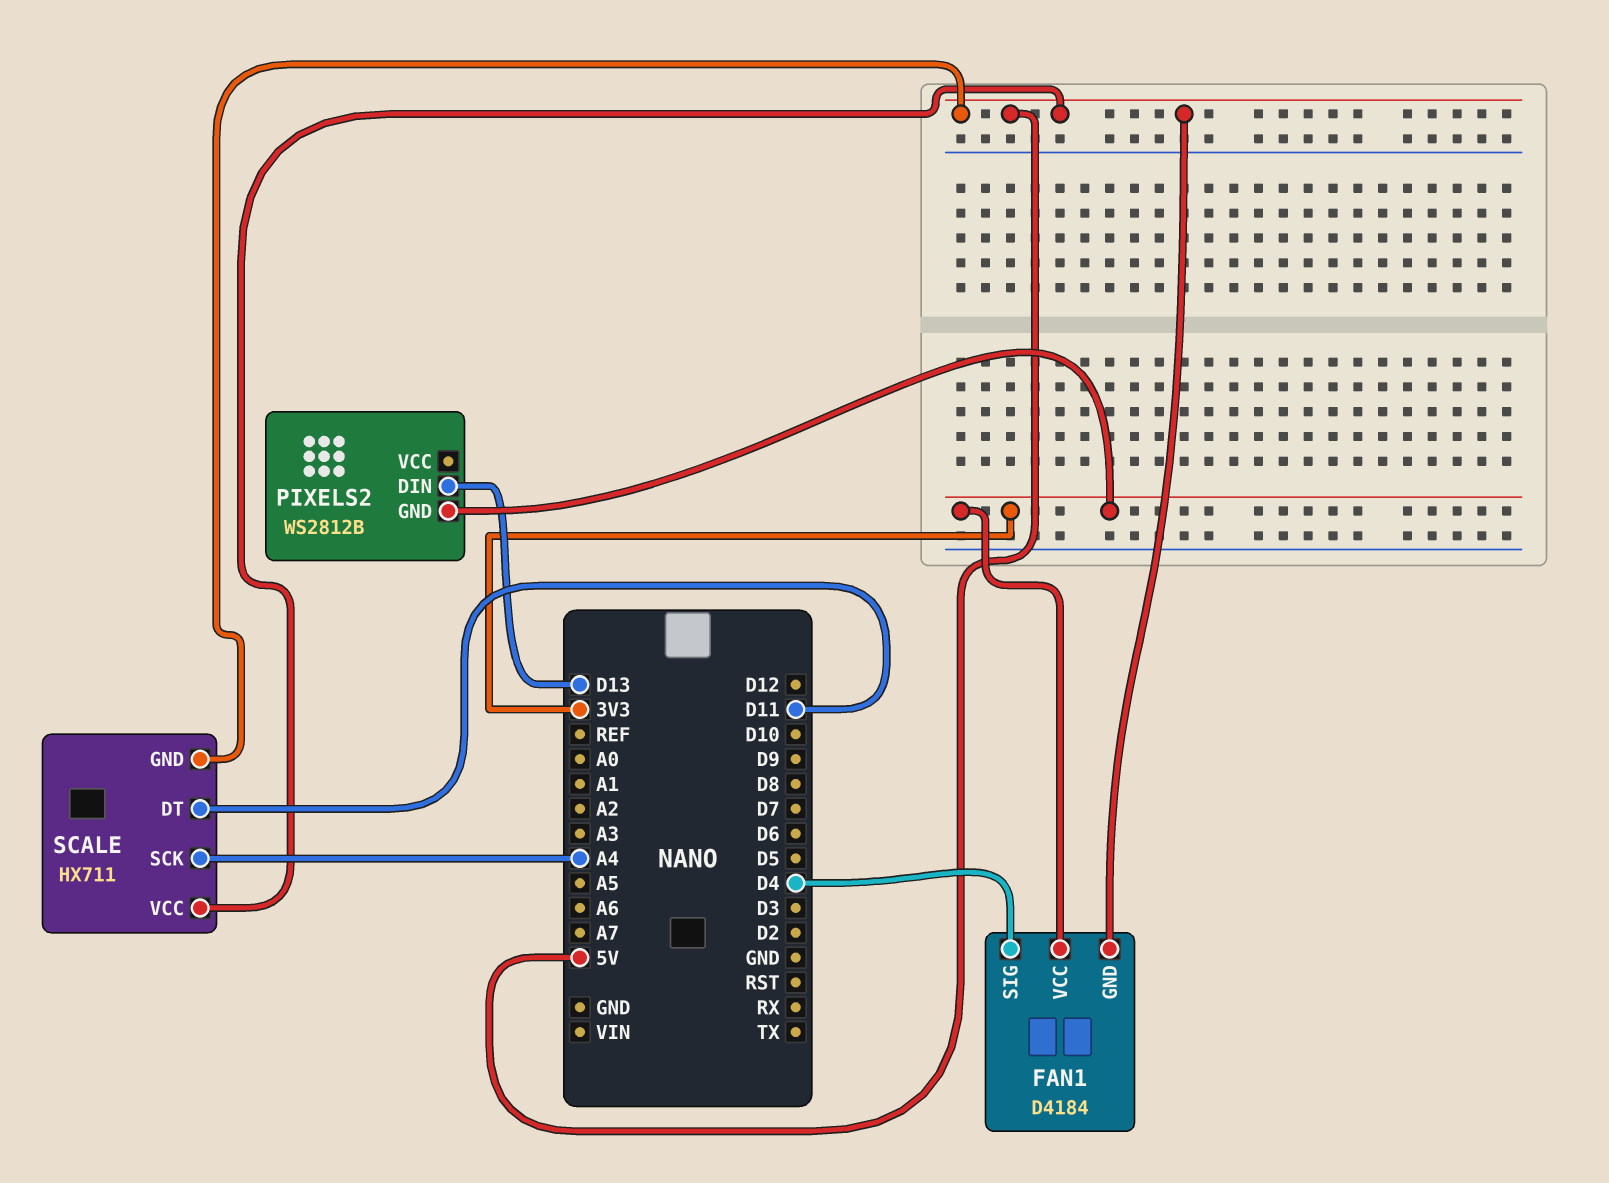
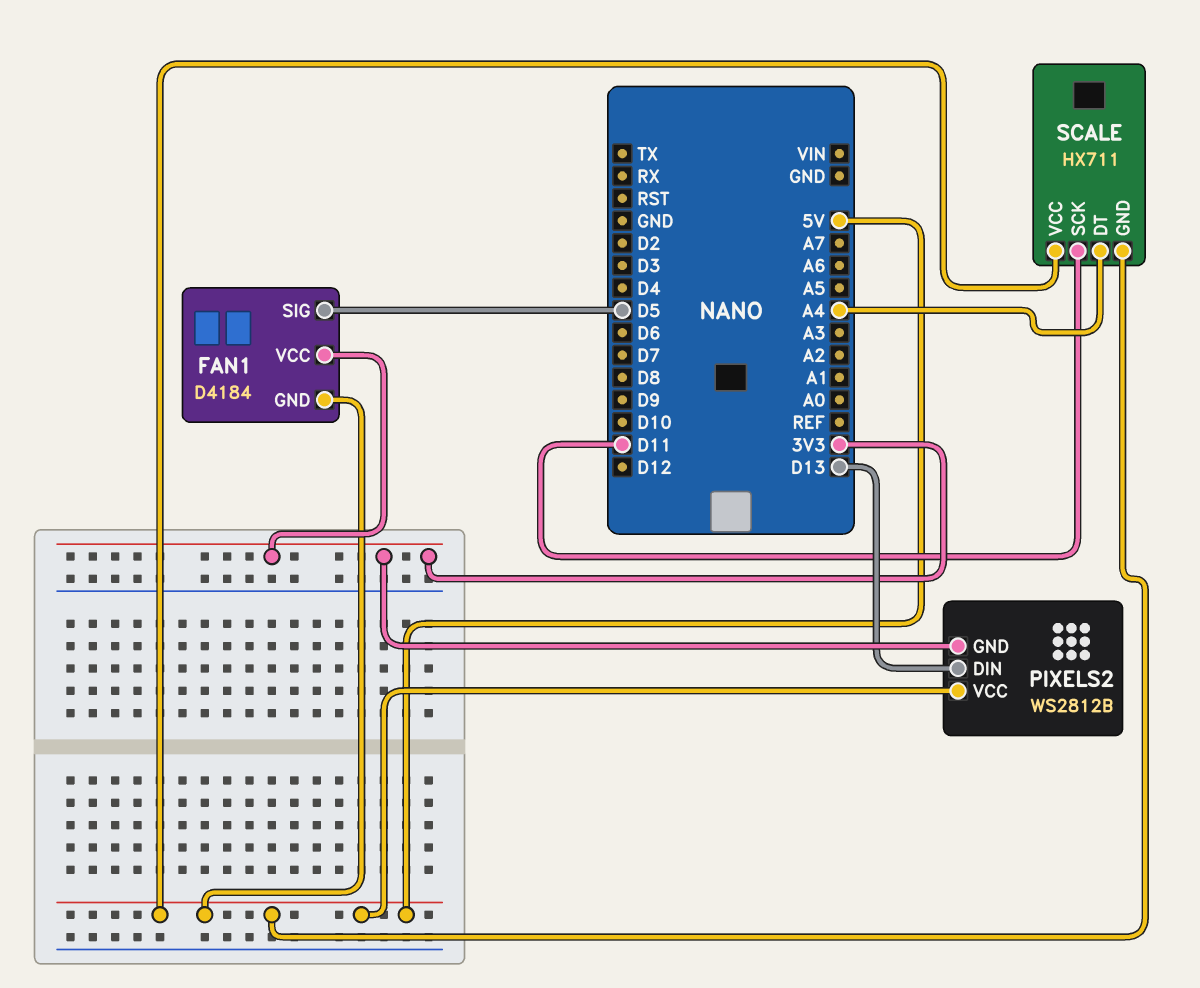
FAN1 pin SIG: D4 -> D5
PIXELS2 pin VCC: none -> 5V
SCALE pin DT: D11 -> A4
SCALE pin SCK: A4 -> D11

